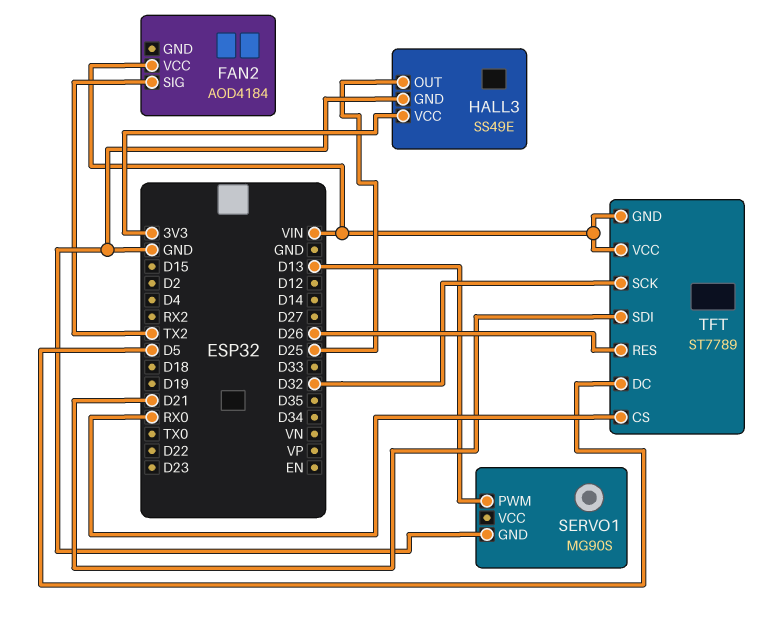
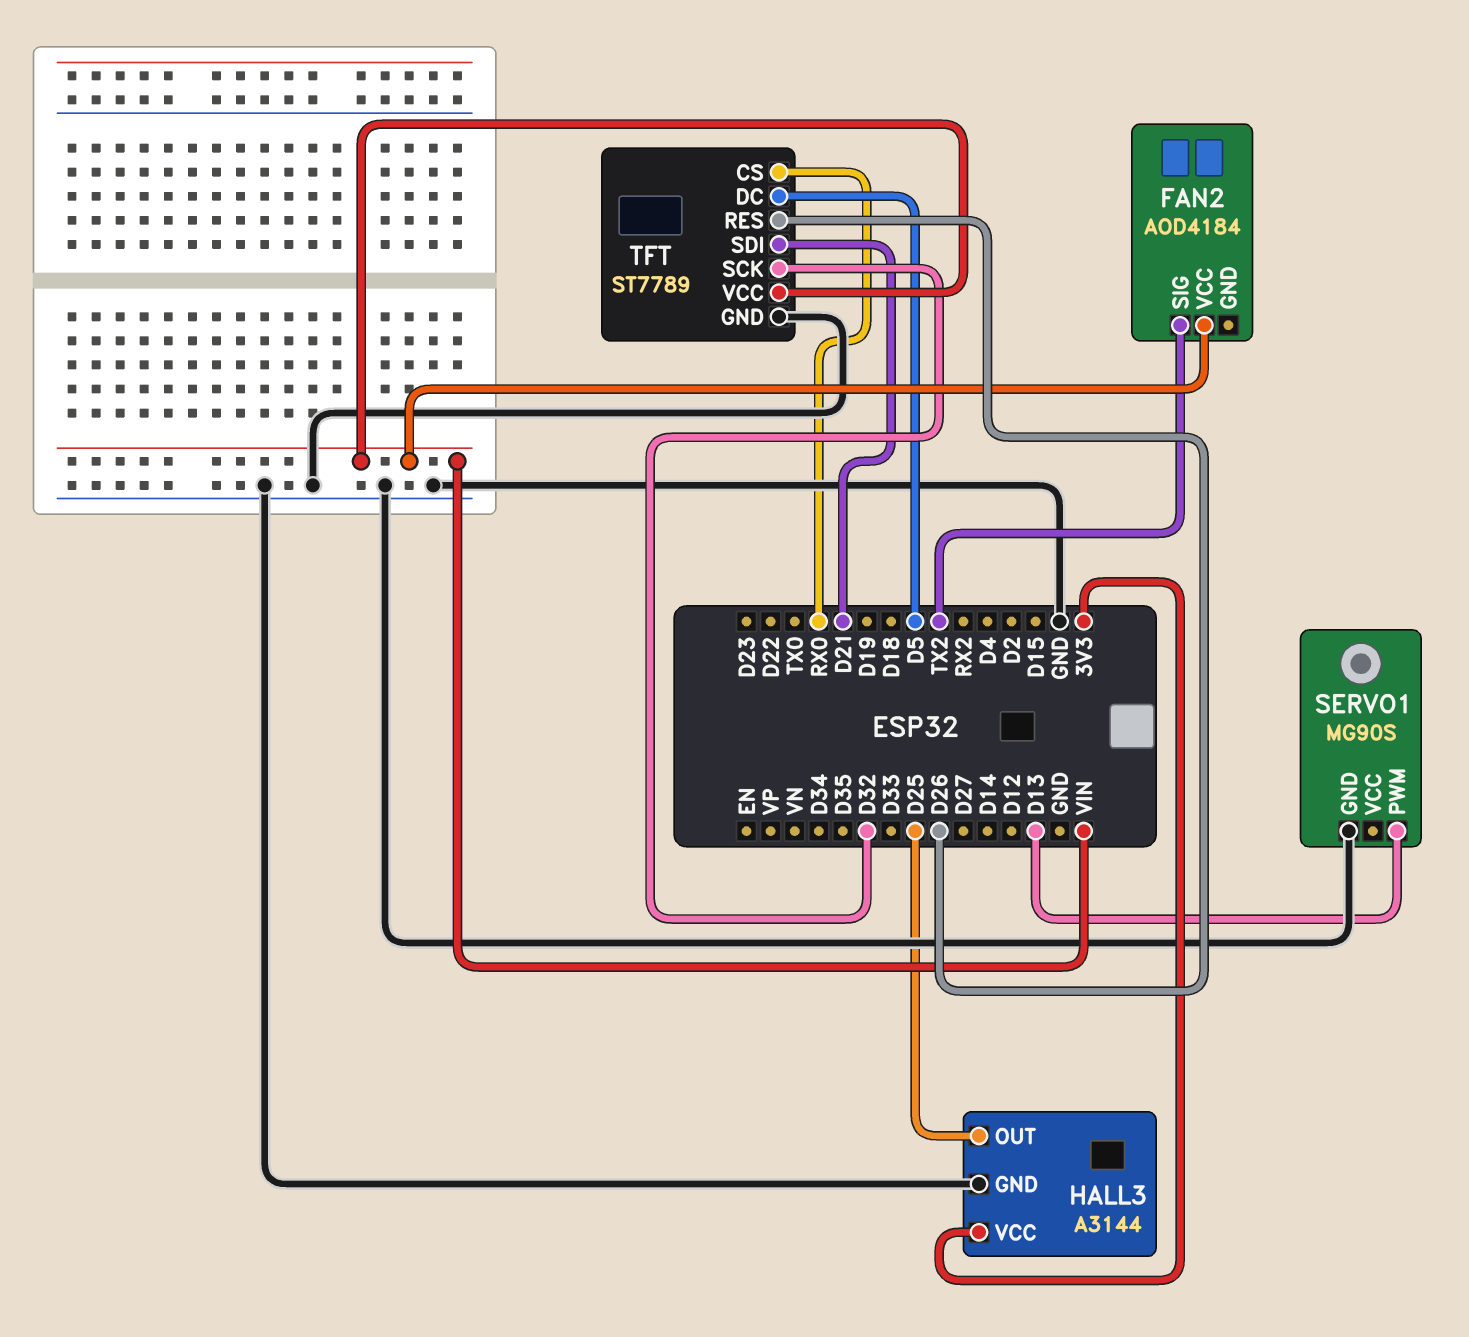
HALL3: SS49E -> A3144
TFT pin GND: VIN -> GND

